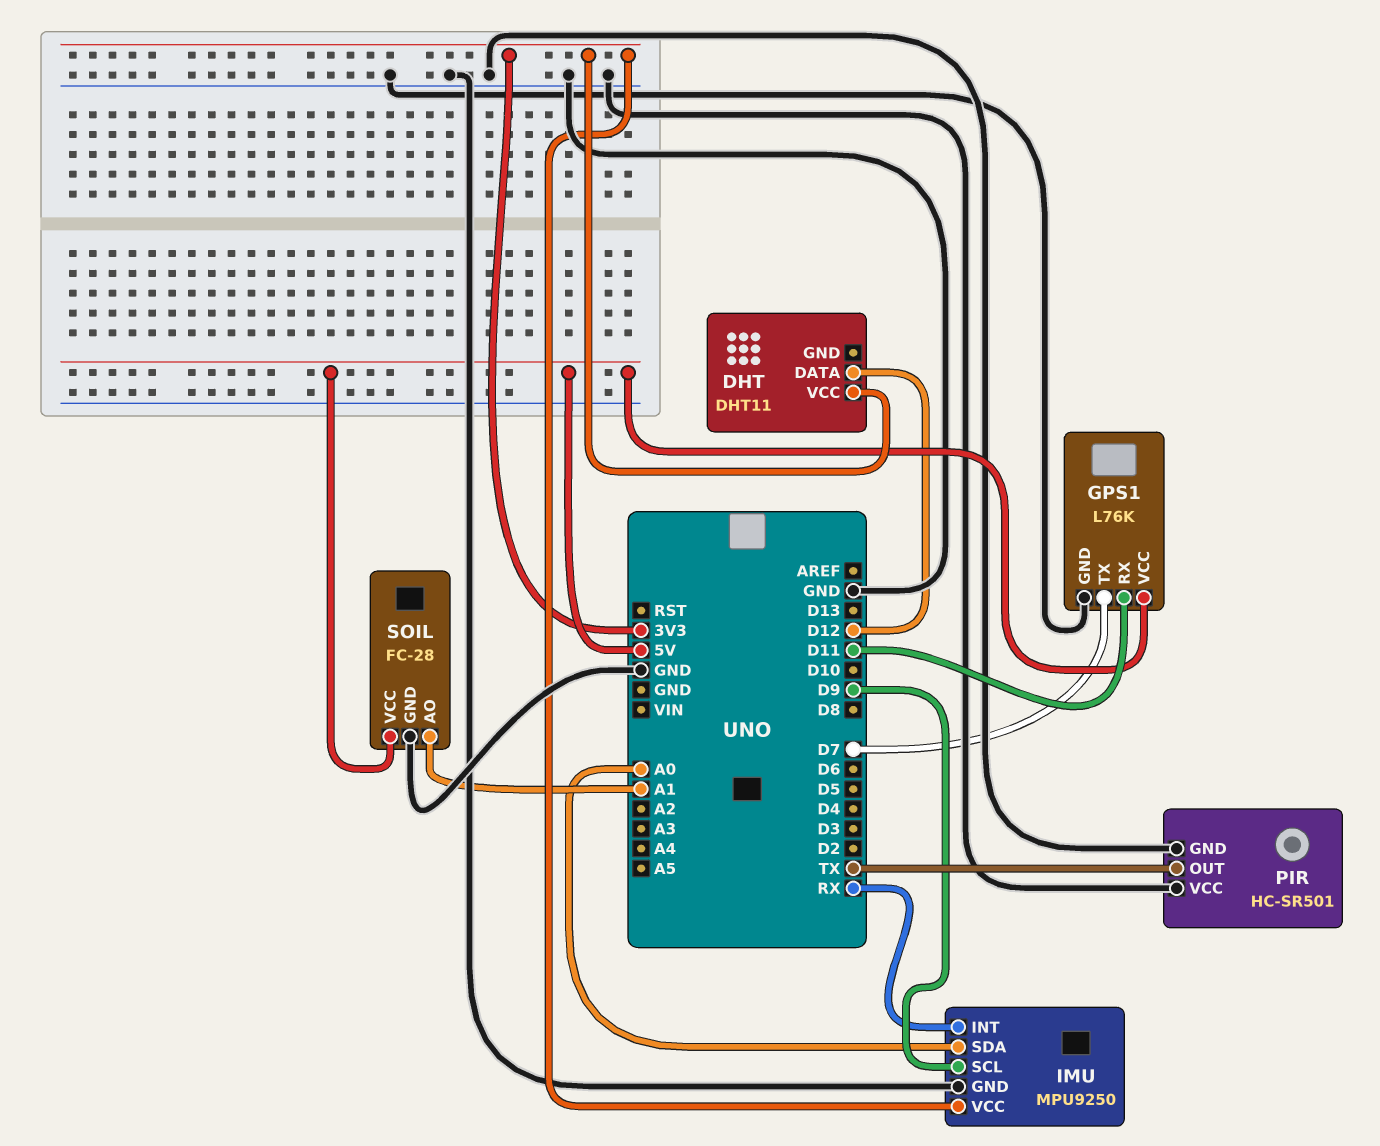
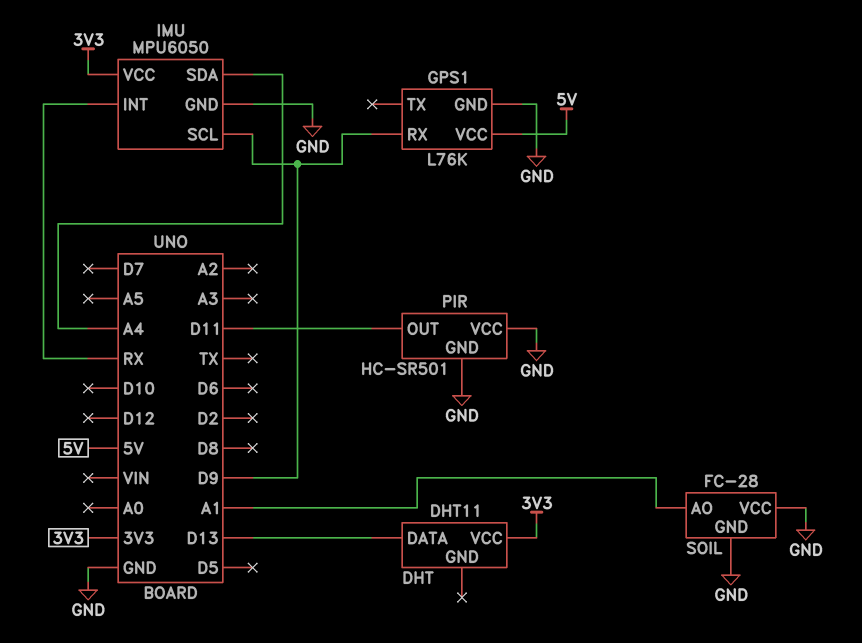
DHT pin DATA: D12 -> D13
GPS1 pin RX: D11 -> D9
GPS1 pin TX: D7 -> none
IMU: MPU9250 -> MPU6050
IMU pin SDA: A0 -> A4
PIR pin OUT: TX -> D11
SOIL pin VCC: 5V -> GND

